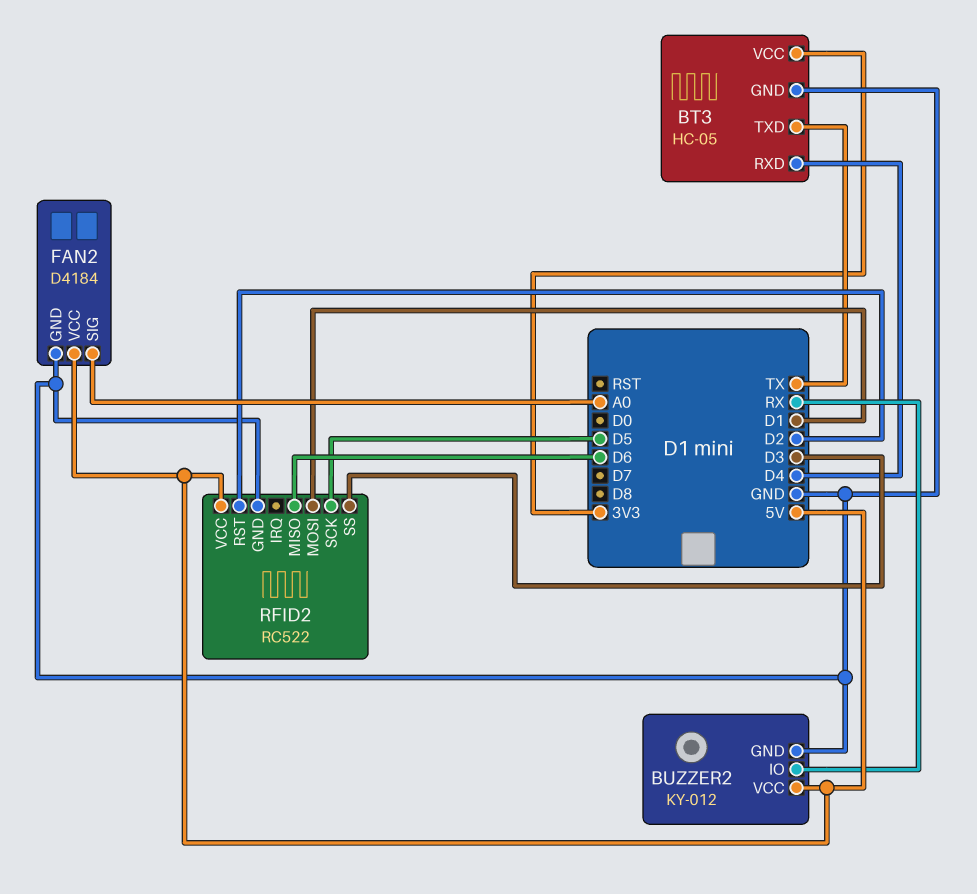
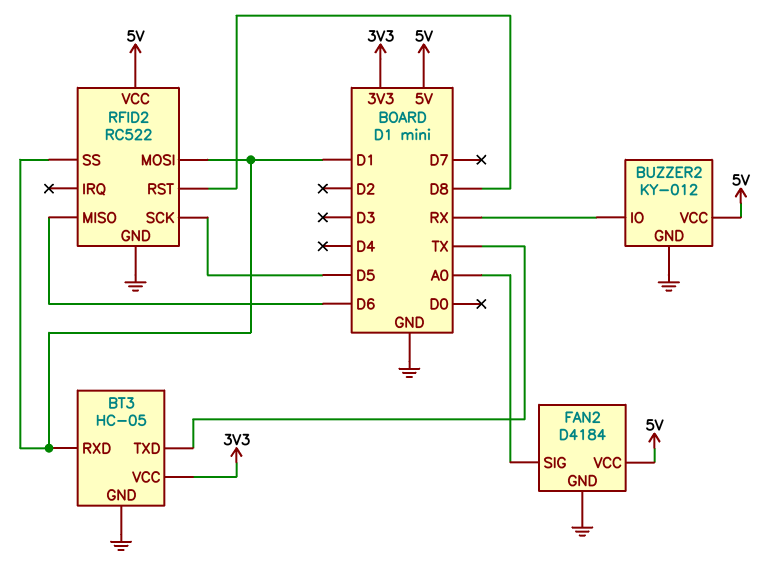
BT3 pin RXD: D4 -> D1
RFID2 pin RST: D2 -> D8
RFID2 pin SS: D3 -> D1

